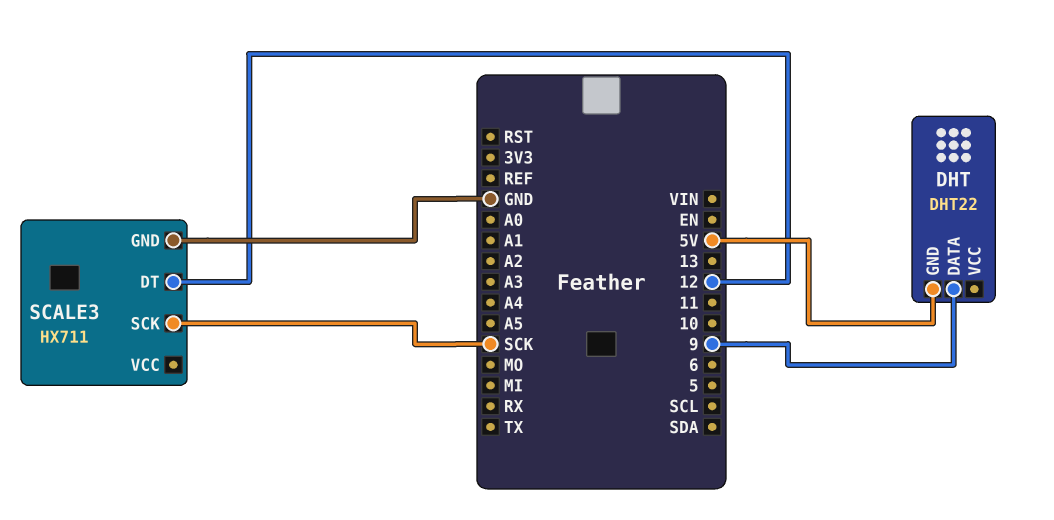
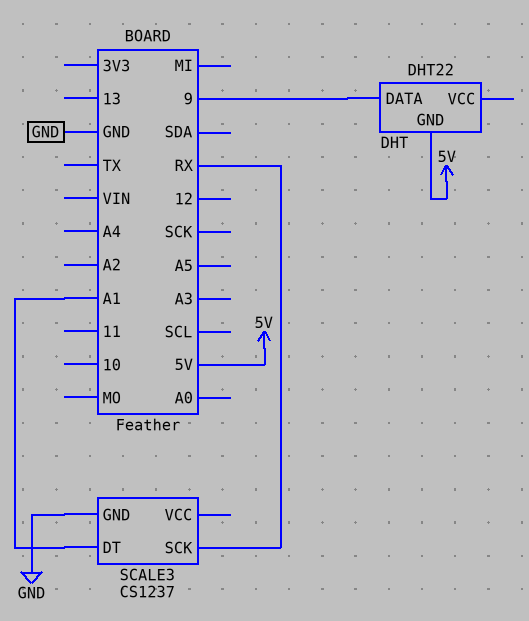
SCALE3: HX711 -> CS1237
SCALE3 pin DT: 12 -> A1
SCALE3 pin SCK: SCK -> RX

